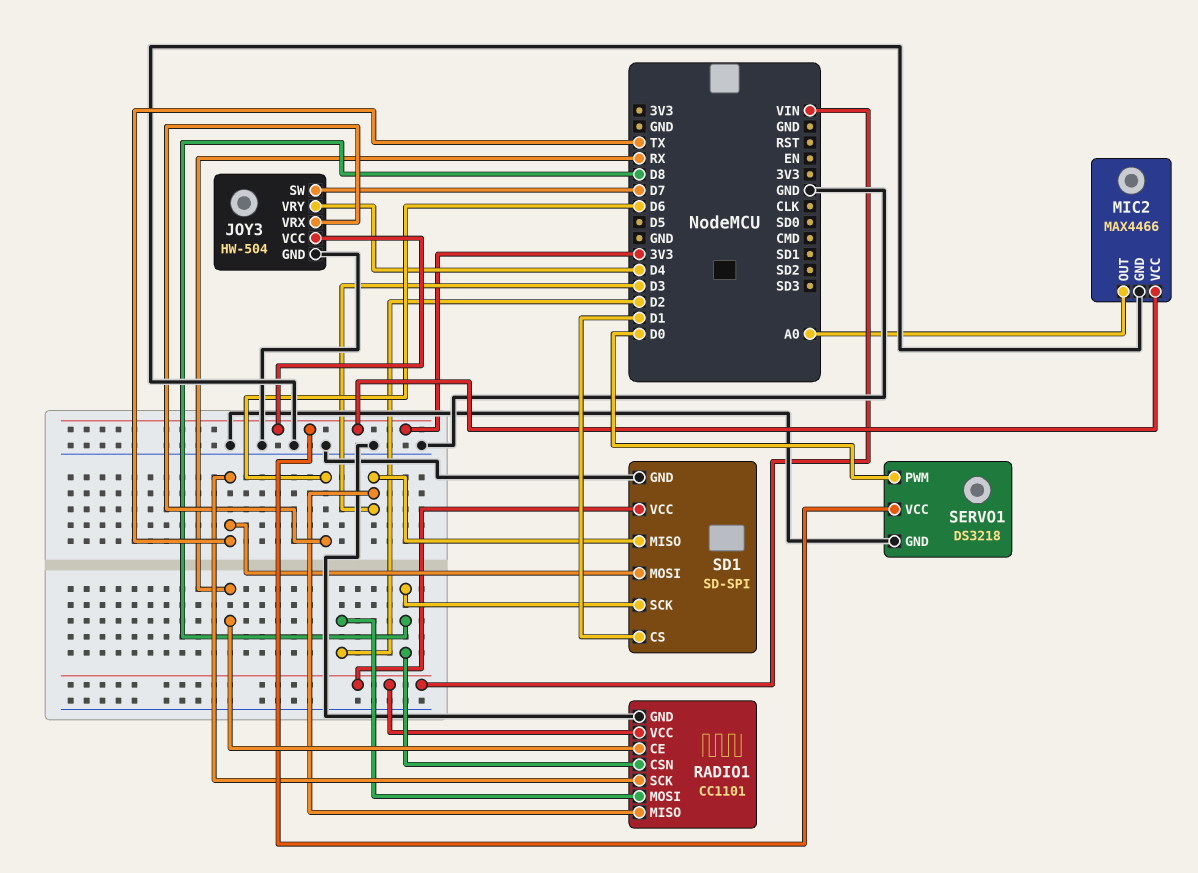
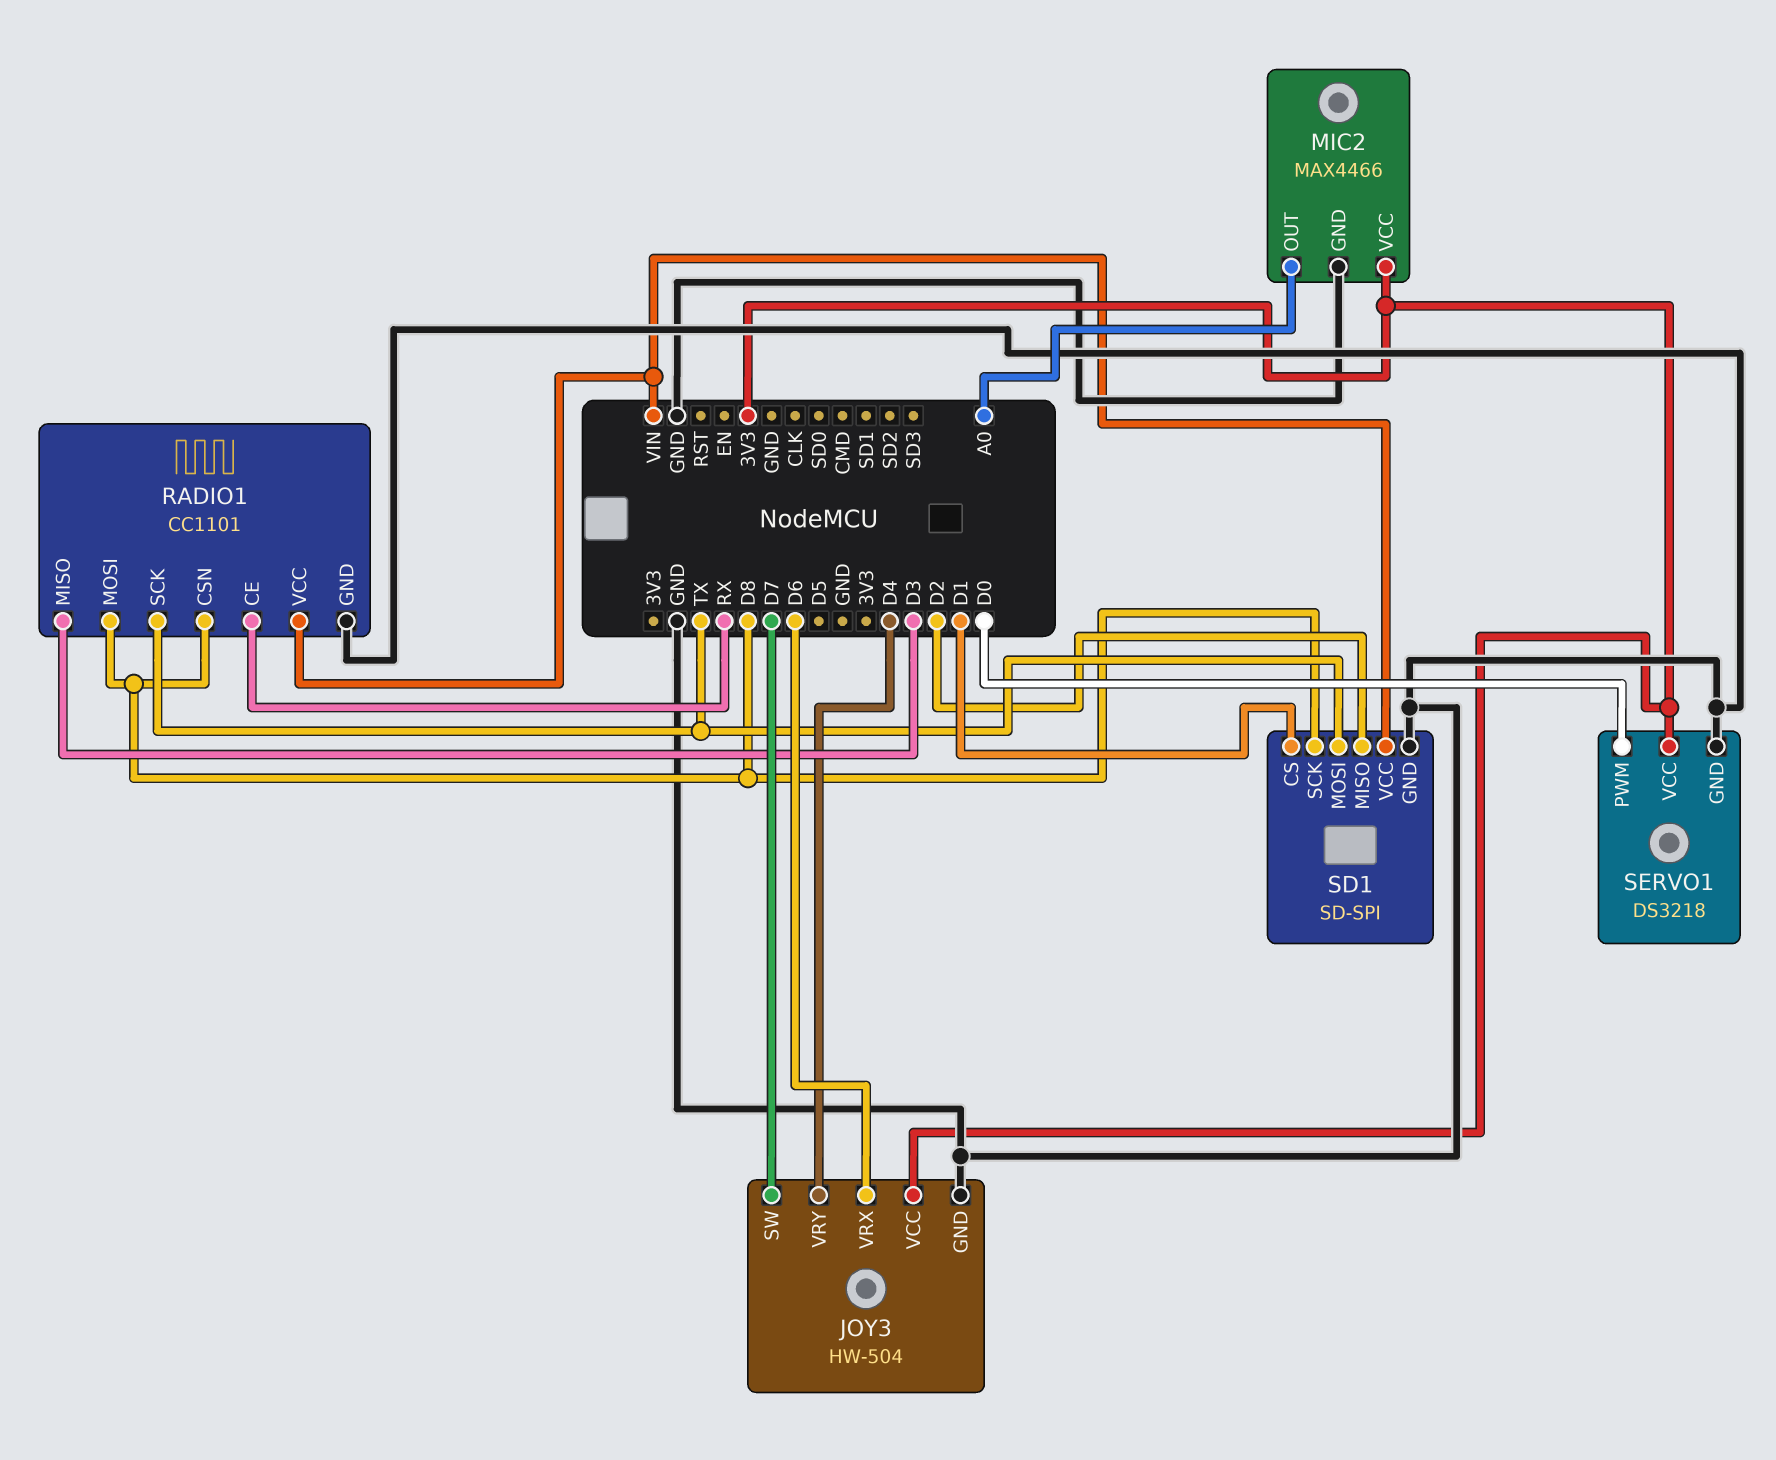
RADIO1 pin MOSI: D2 -> D8
SD1 pin MISO: D3 -> D2

